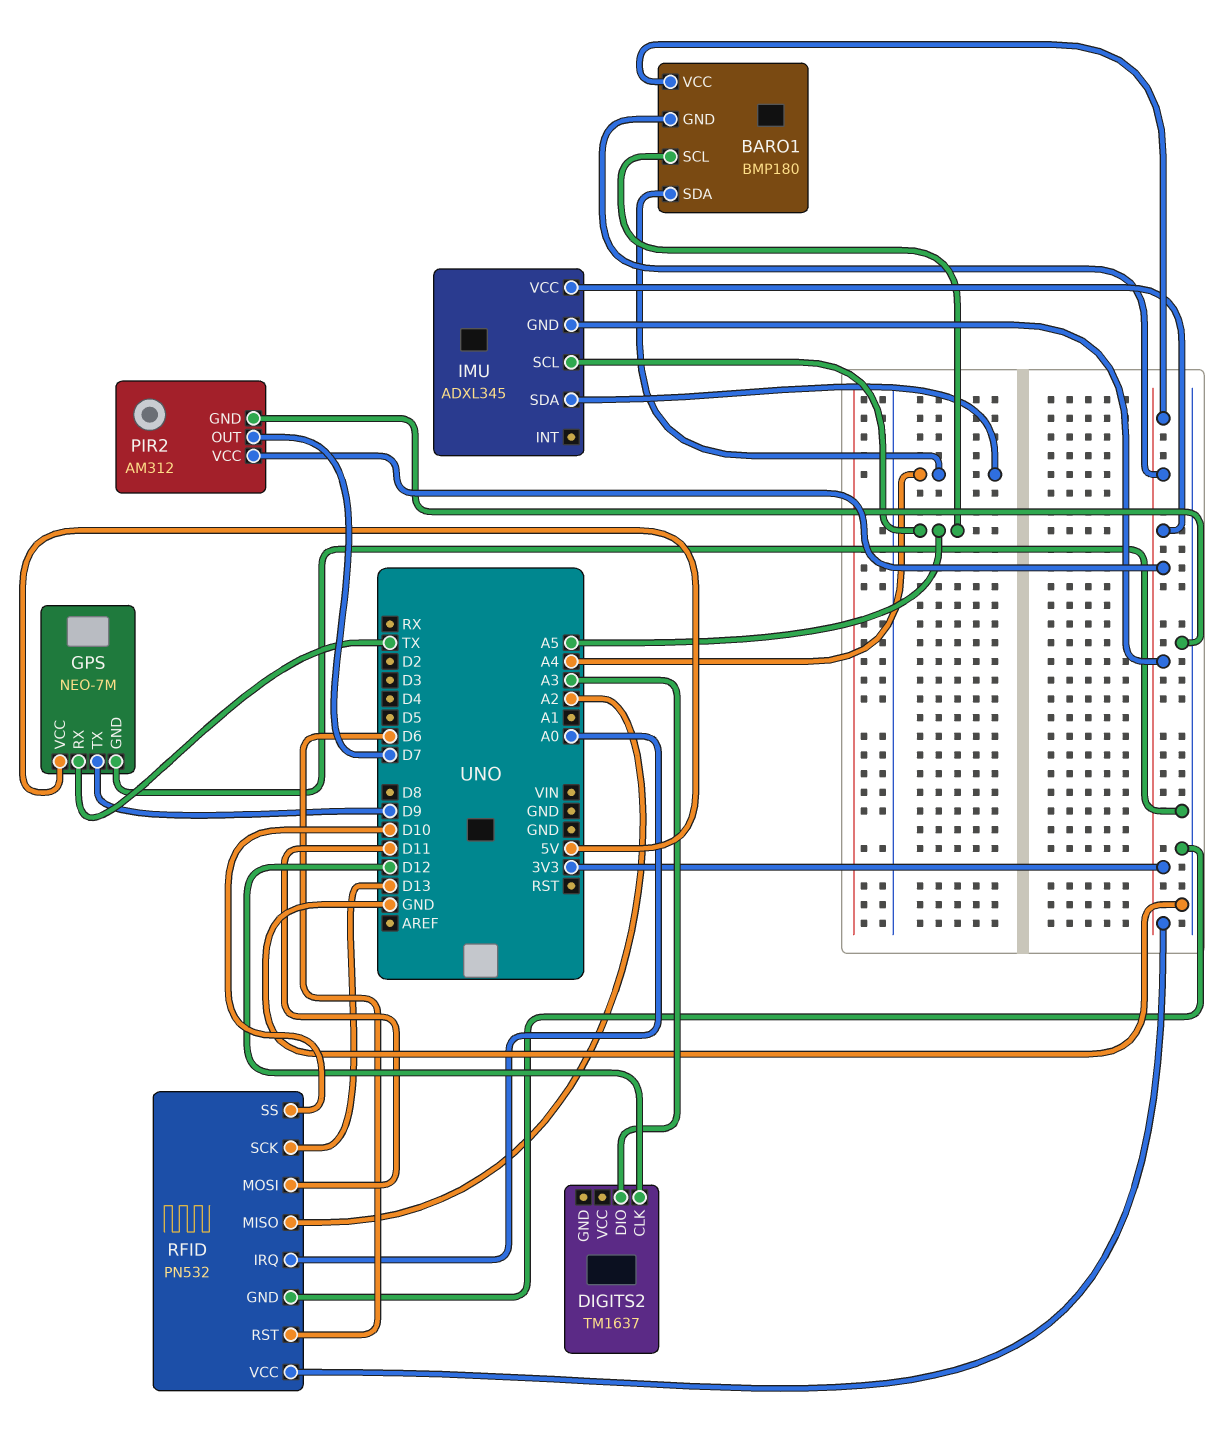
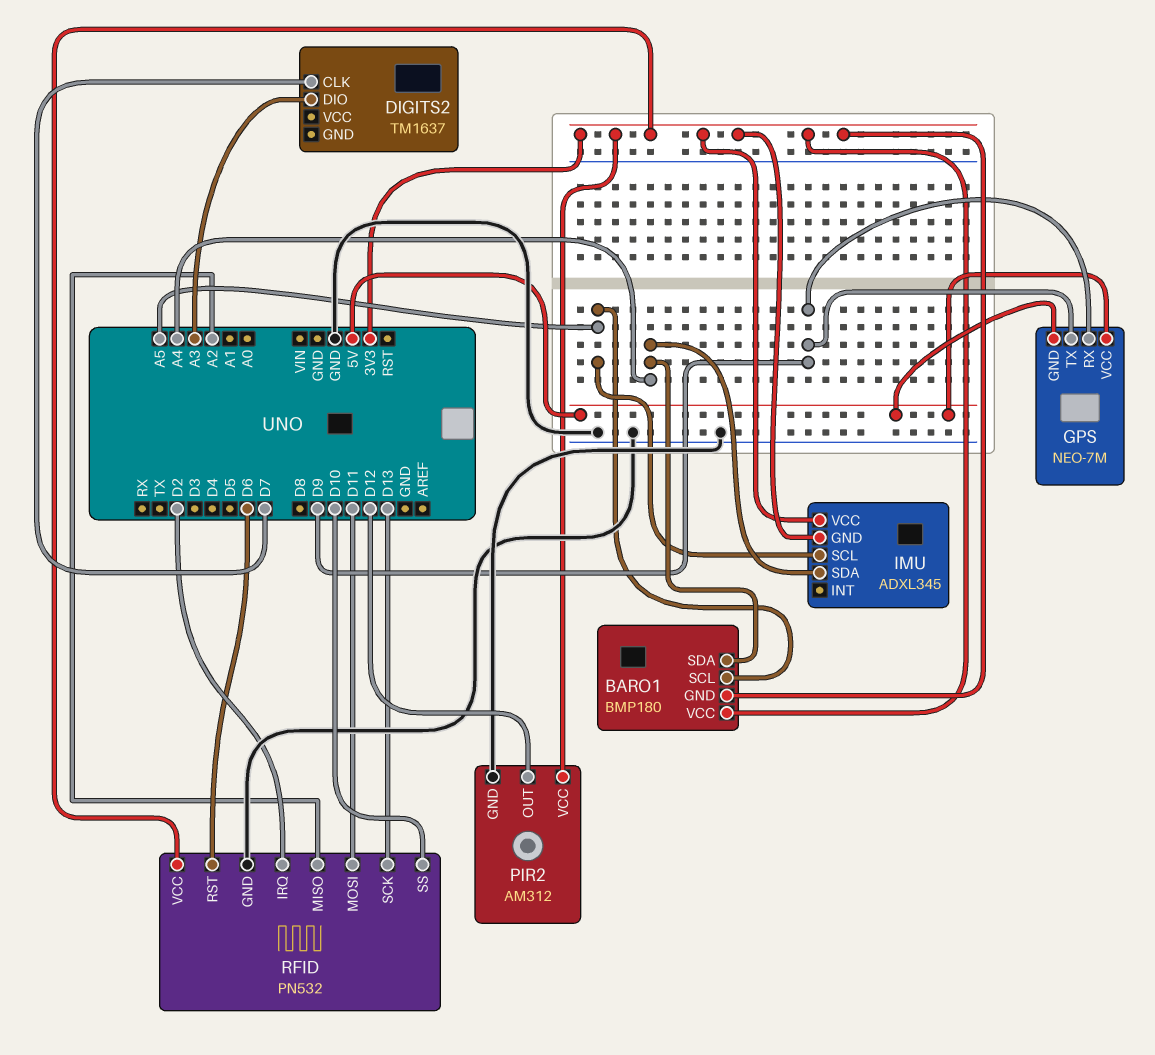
DIGITS2 pin CLK: D12 -> D7
GPS pin GND: GND -> 5V
GPS pin RX: TX -> D9
PIR2 pin OUT: D7 -> D12
RFID pin IRQ: A0 -> D2

